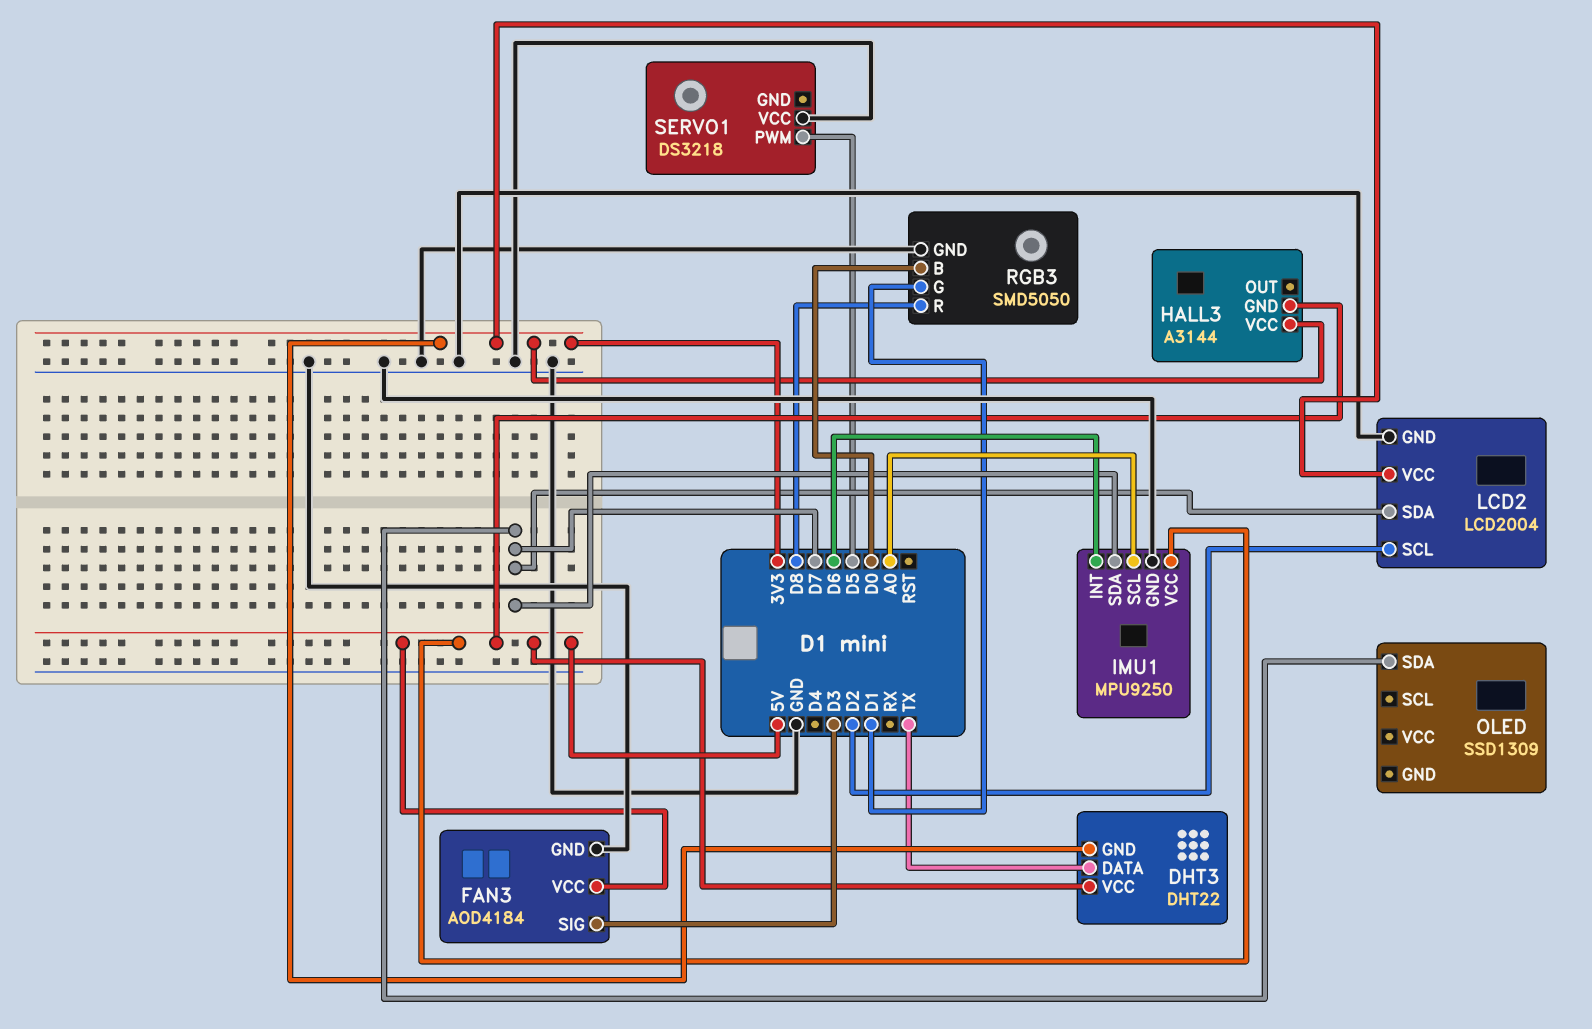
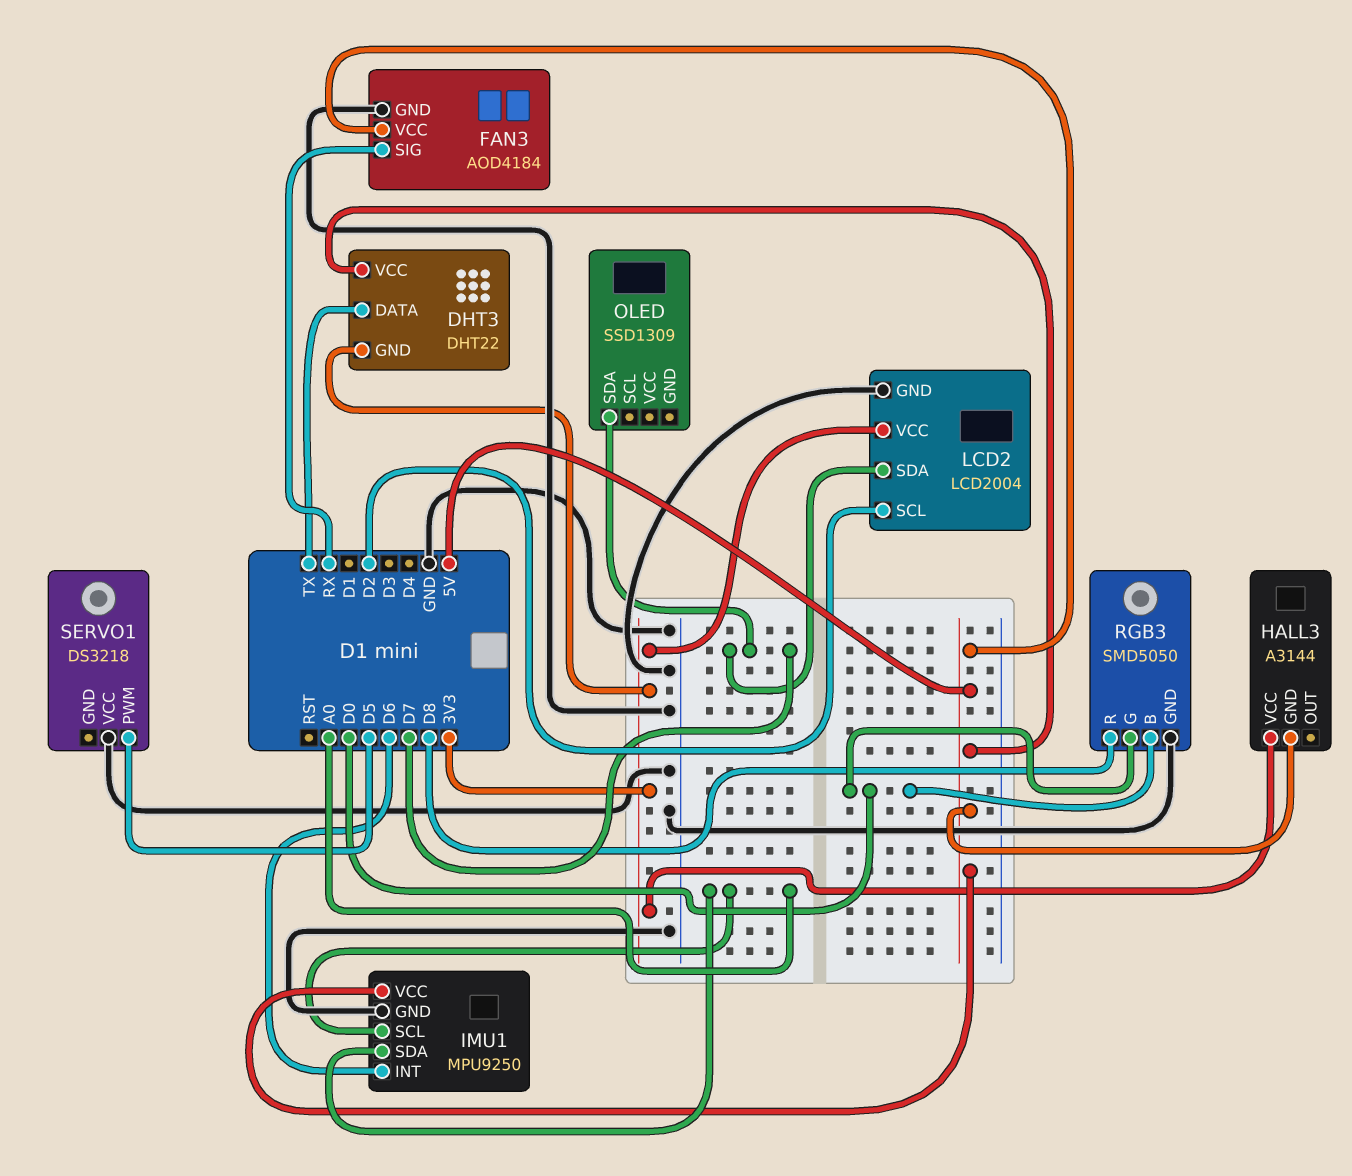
FAN3 pin SIG: D3 -> RX
IMU1 pin SDA: D7 -> A0
RGB3 pin G: D1 -> D0

